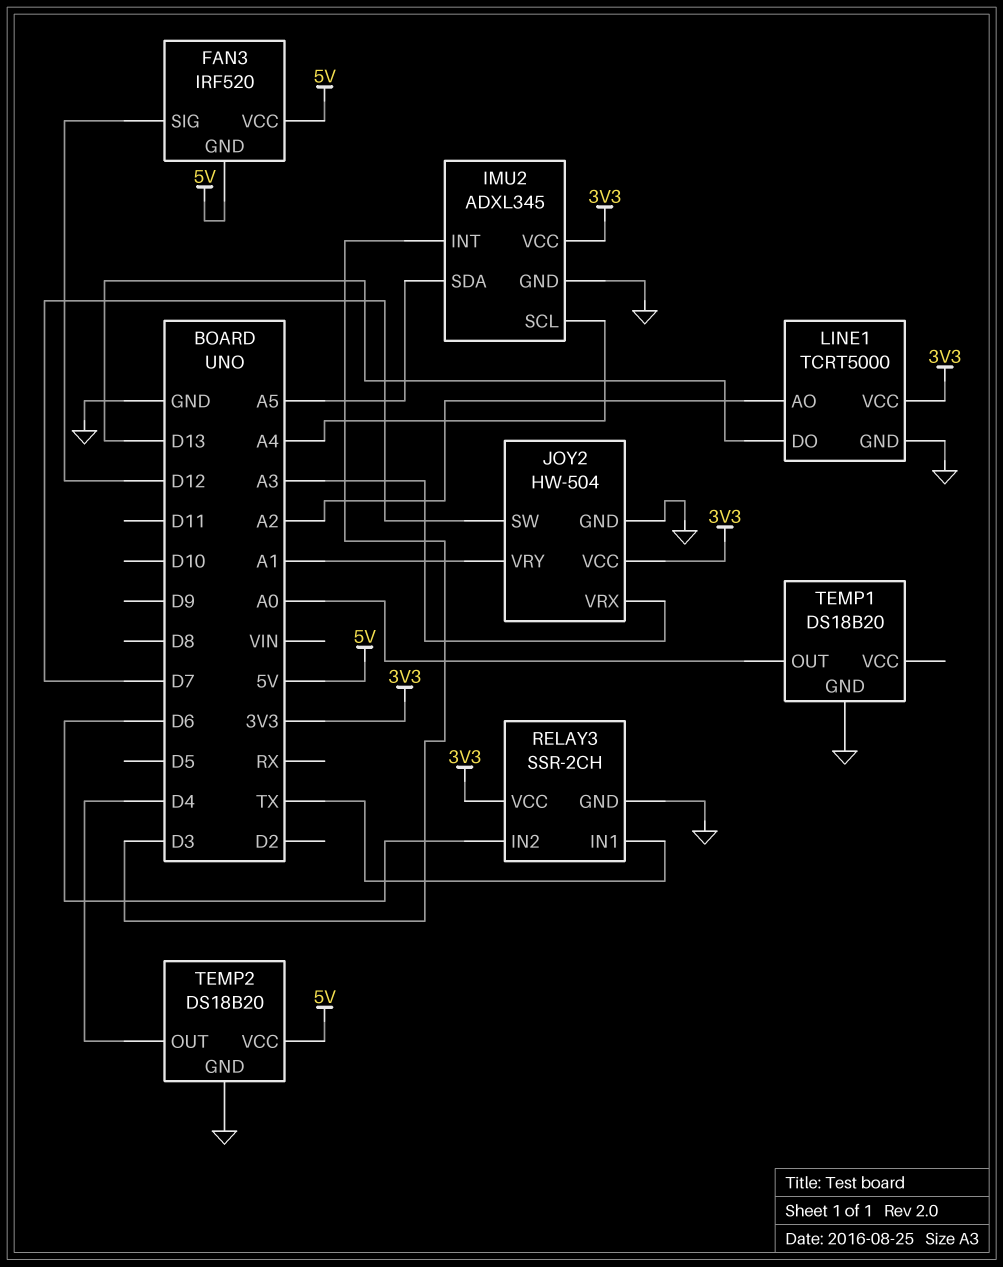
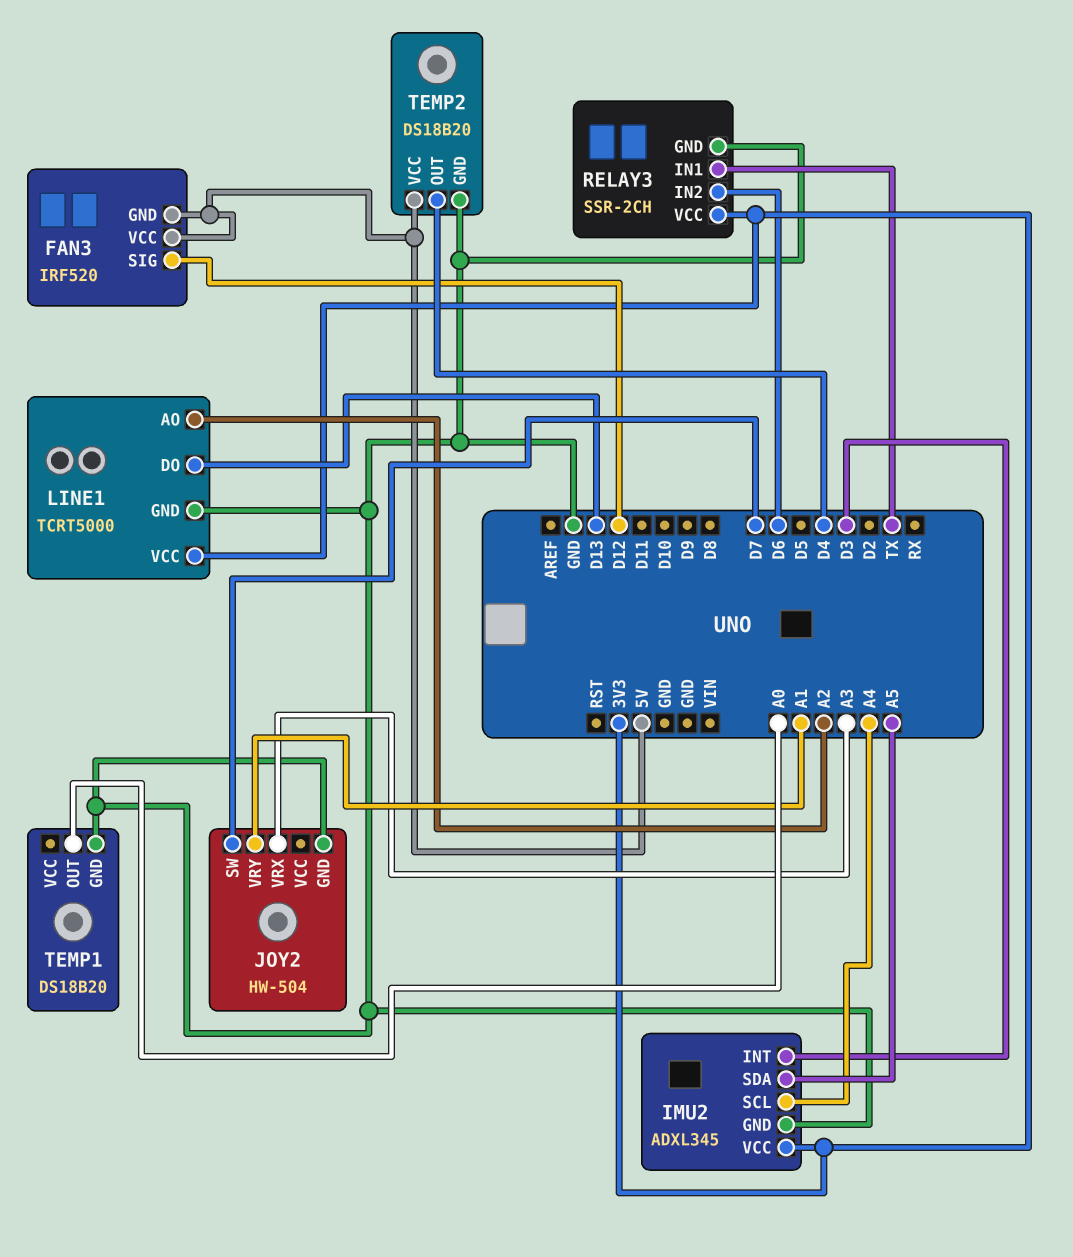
JOY2 pin VCC: 3V3 -> none

